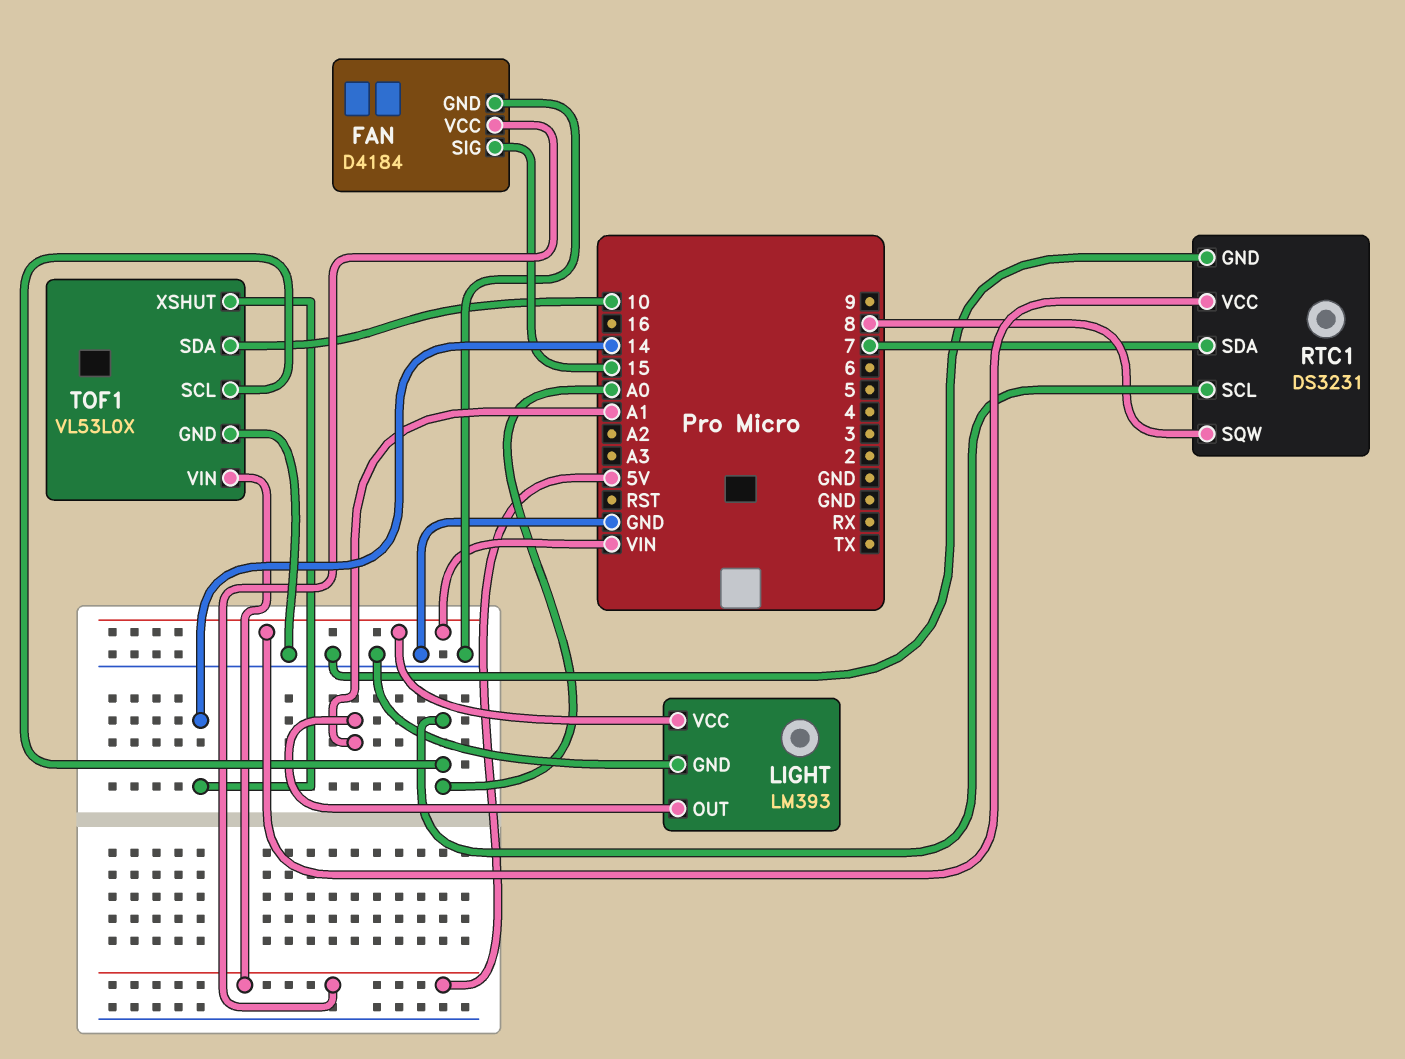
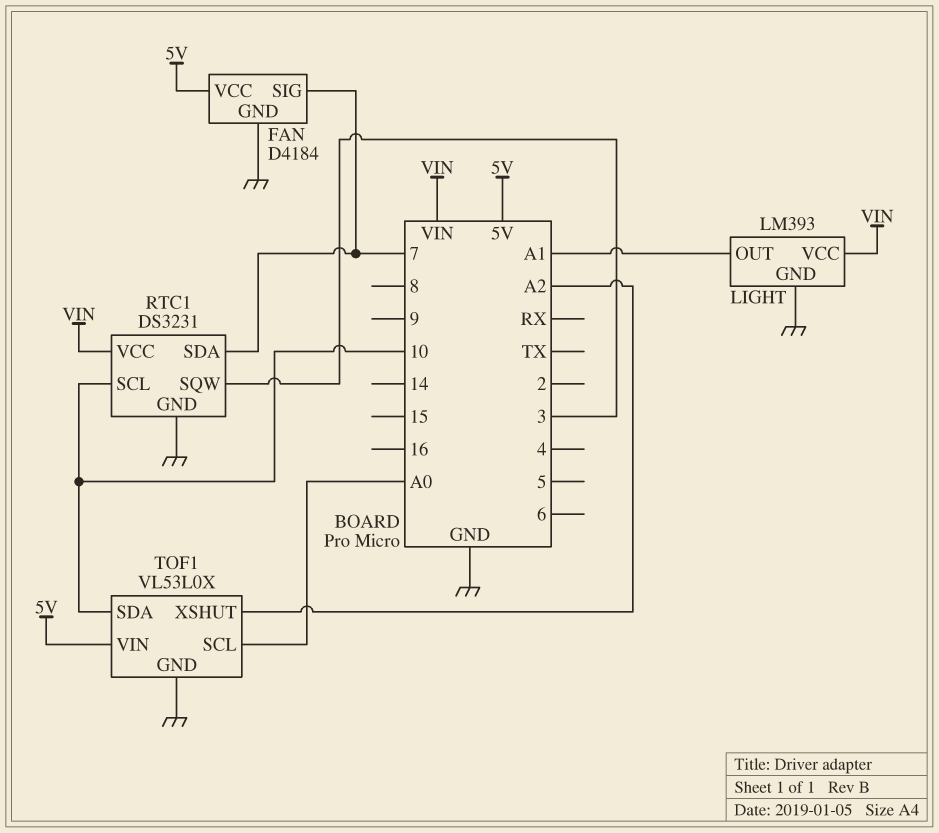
FAN pin SIG: 15 -> 7
RTC1 pin SCL: A0 -> 10
RTC1 pin SQW: 8 -> 3
TOF1 pin XSHUT: 14 -> A2

